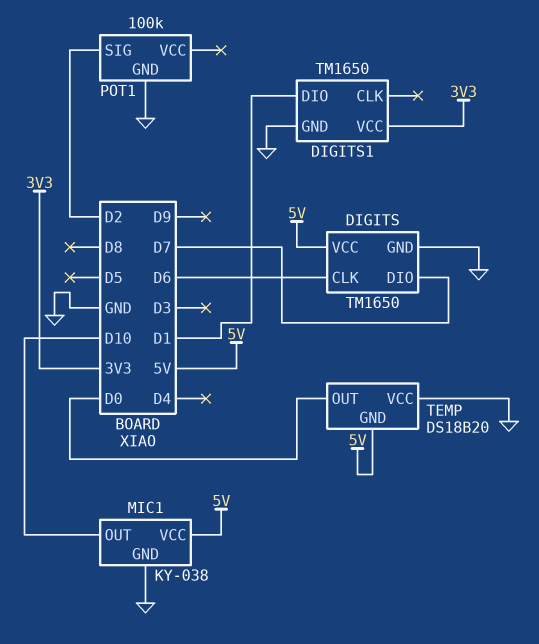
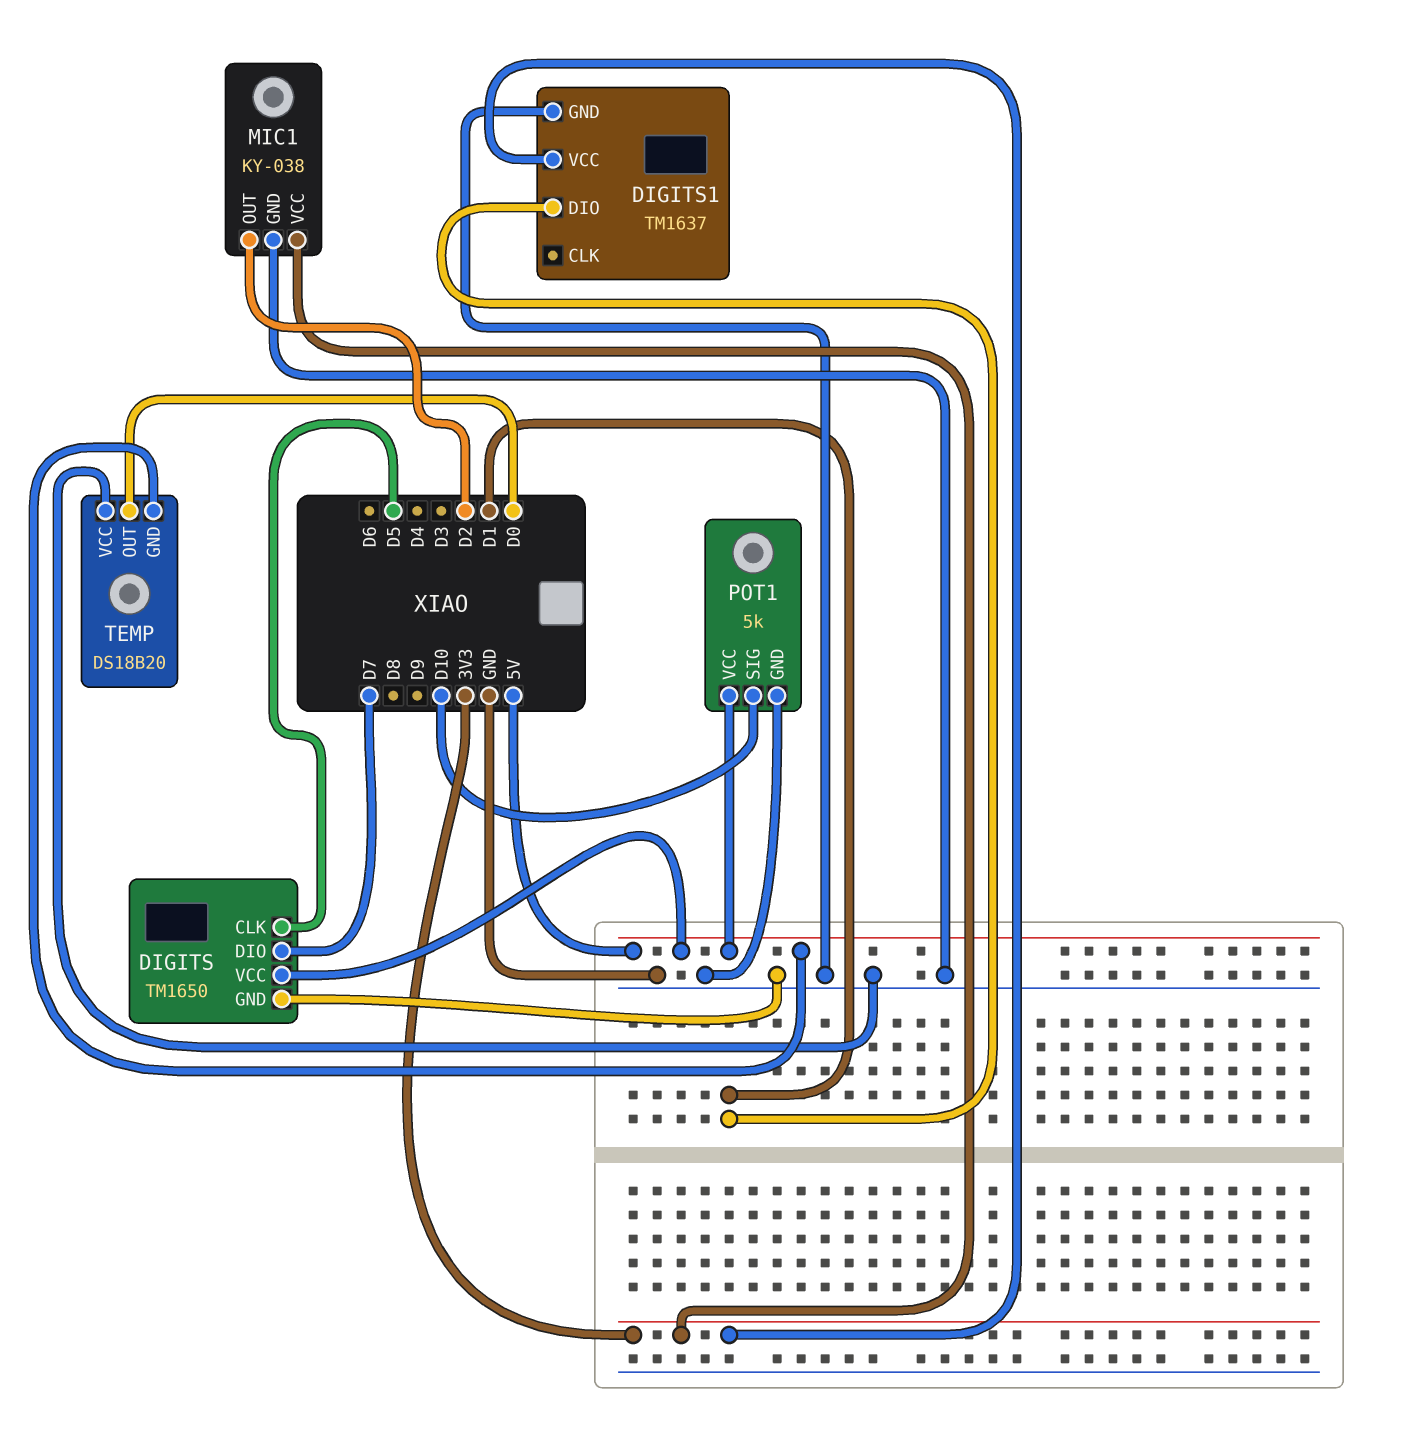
DIGITS pin CLK: D6 -> D5
DIGITS1: TM1650 -> TM1637
MIC1 pin OUT: D10 -> D2
MIC1 pin VCC: 5V -> 3V3
POT1: 100k -> 5k
POT1 pin SIG: D2 -> D10
POT1 pin VCC: none -> 5V

